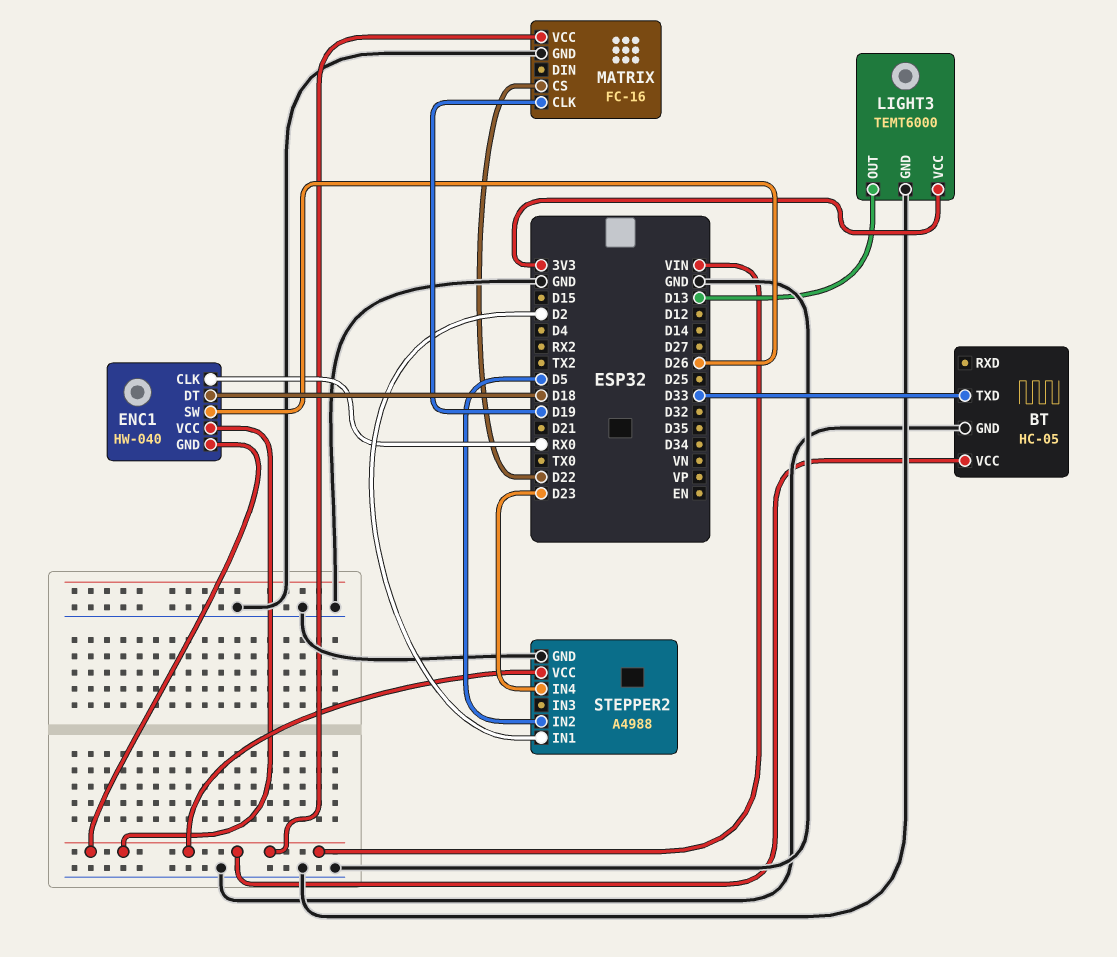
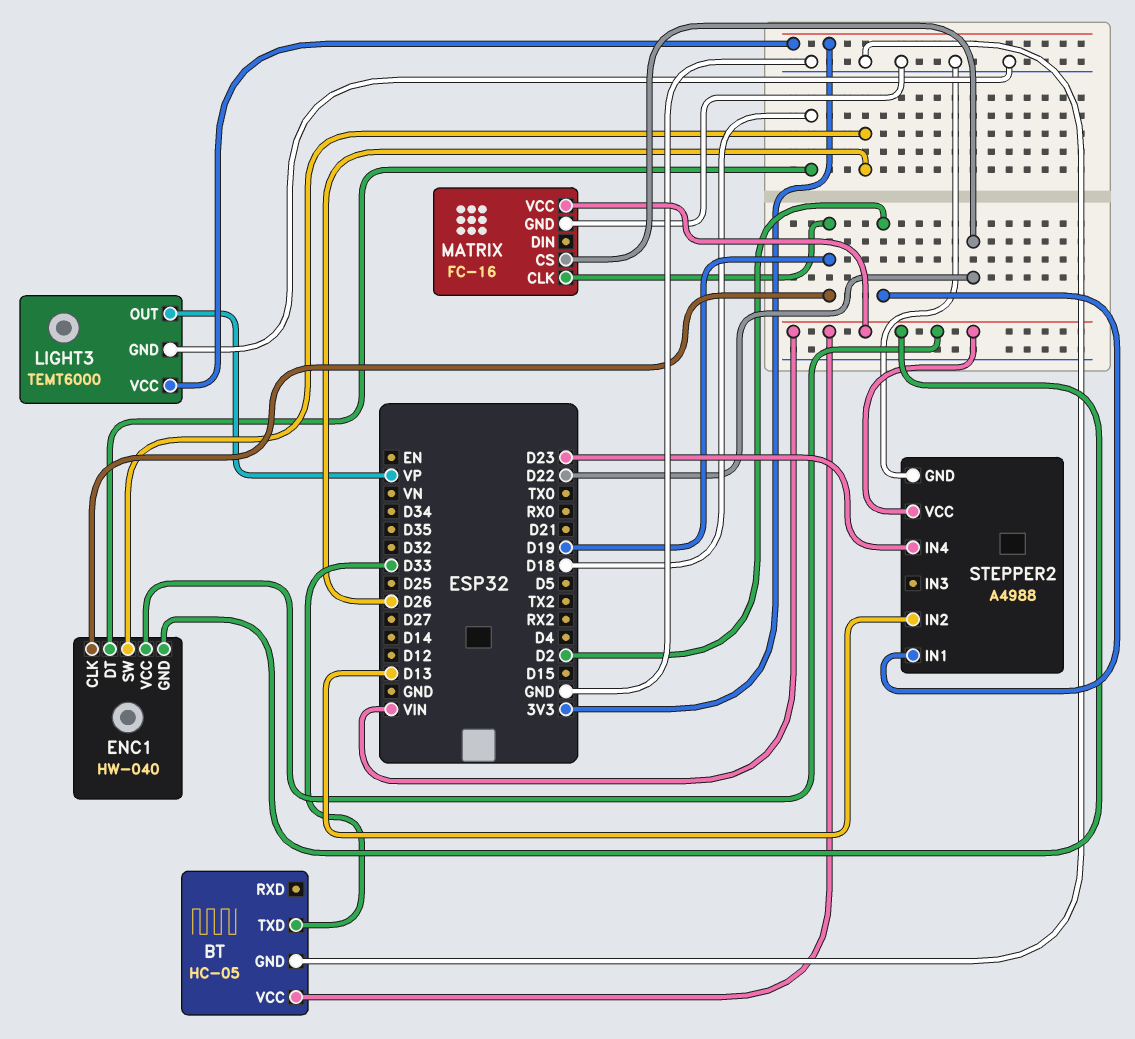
ENC1 pin CLK: RX0 -> D19
LIGHT3 pin OUT: D13 -> VP
STEPPER2 pin IN2: D5 -> D13

